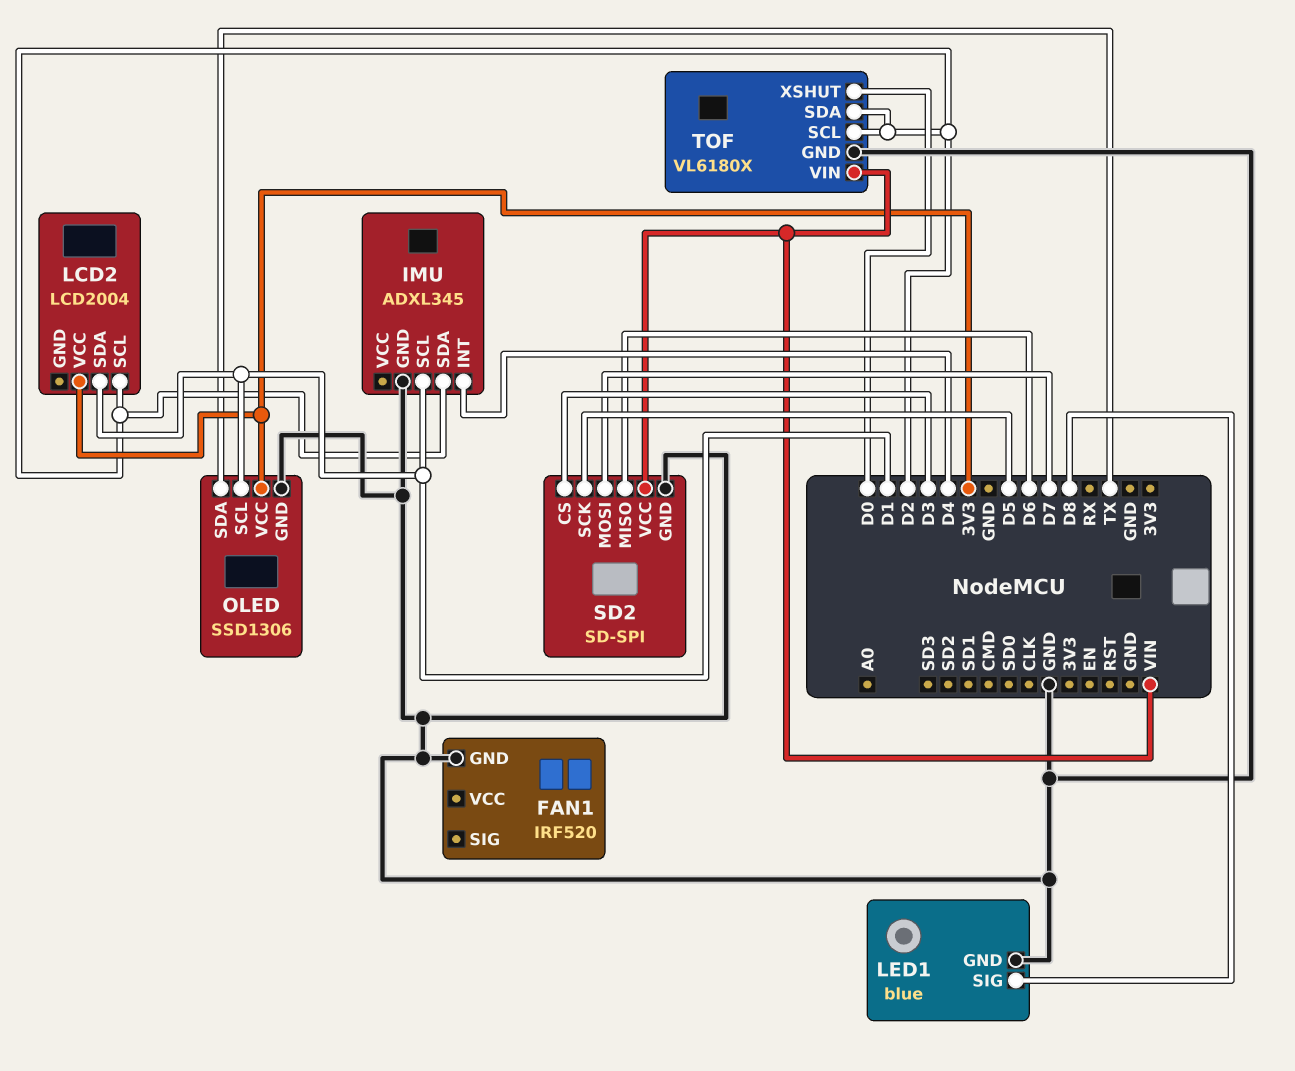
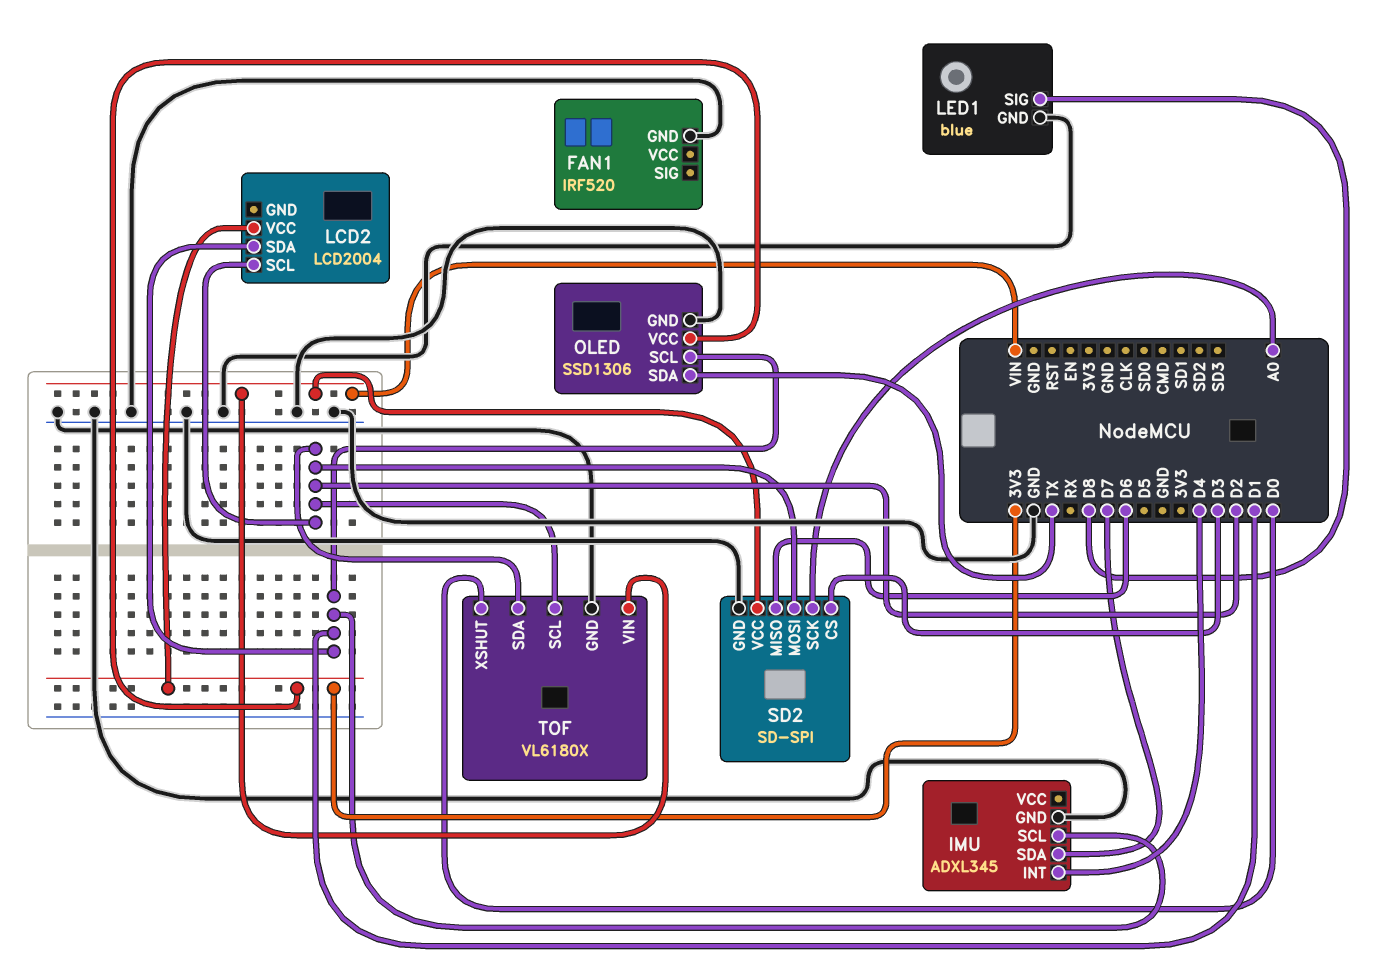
IMU pin SDA: D2 -> D7
SD2 pin MOSI: D7 -> D2
SD2 pin SCK: D5 -> A0

